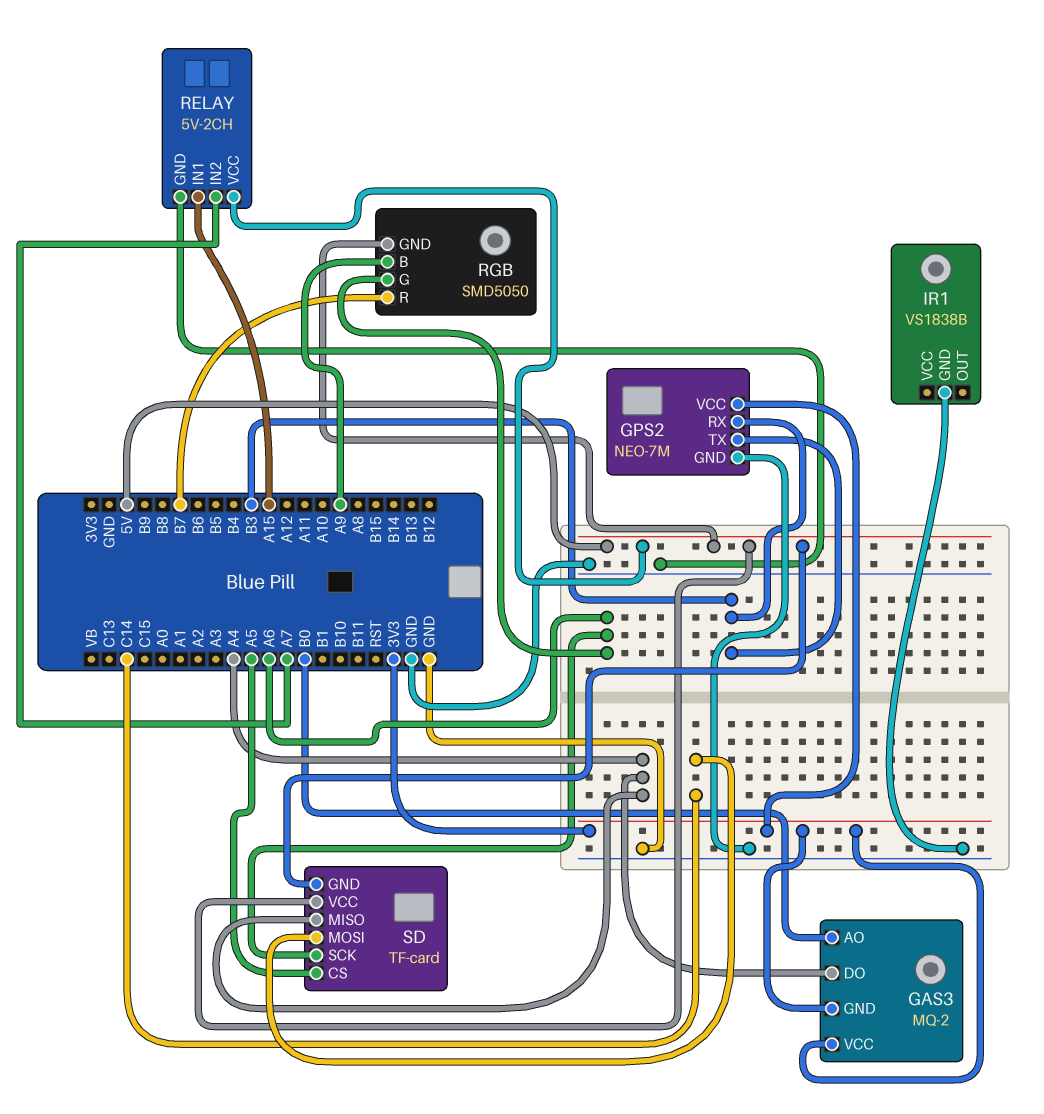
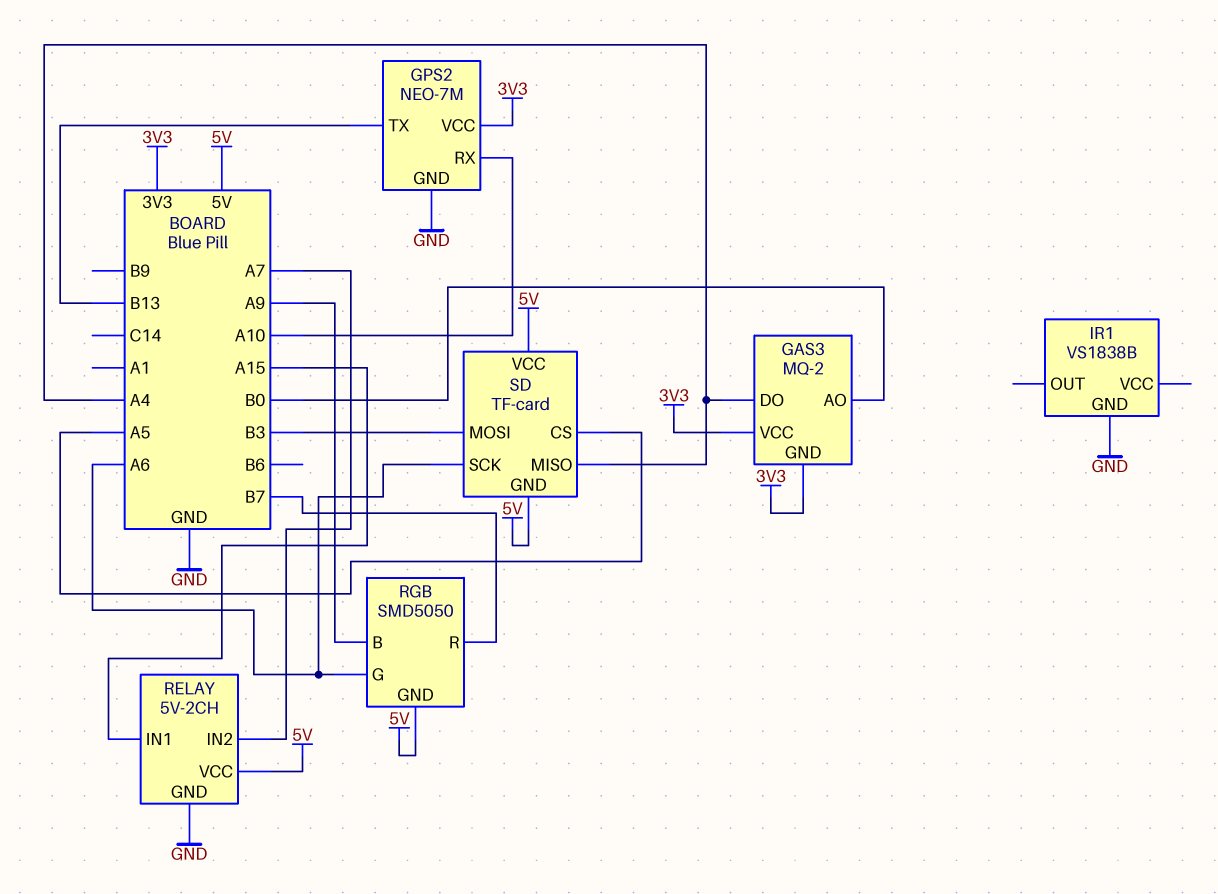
GPS2 pin RX: B3 -> A10
GPS2 pin TX: B3 -> B13
SD pin MOSI: C14 -> B3

